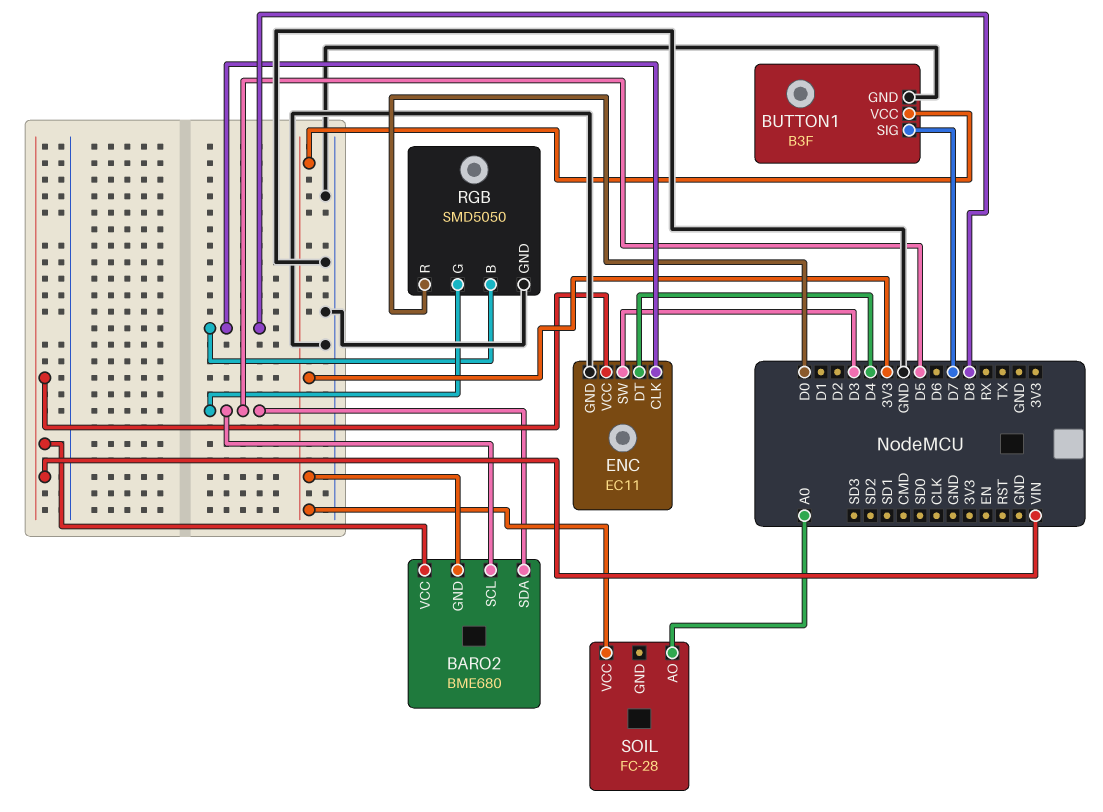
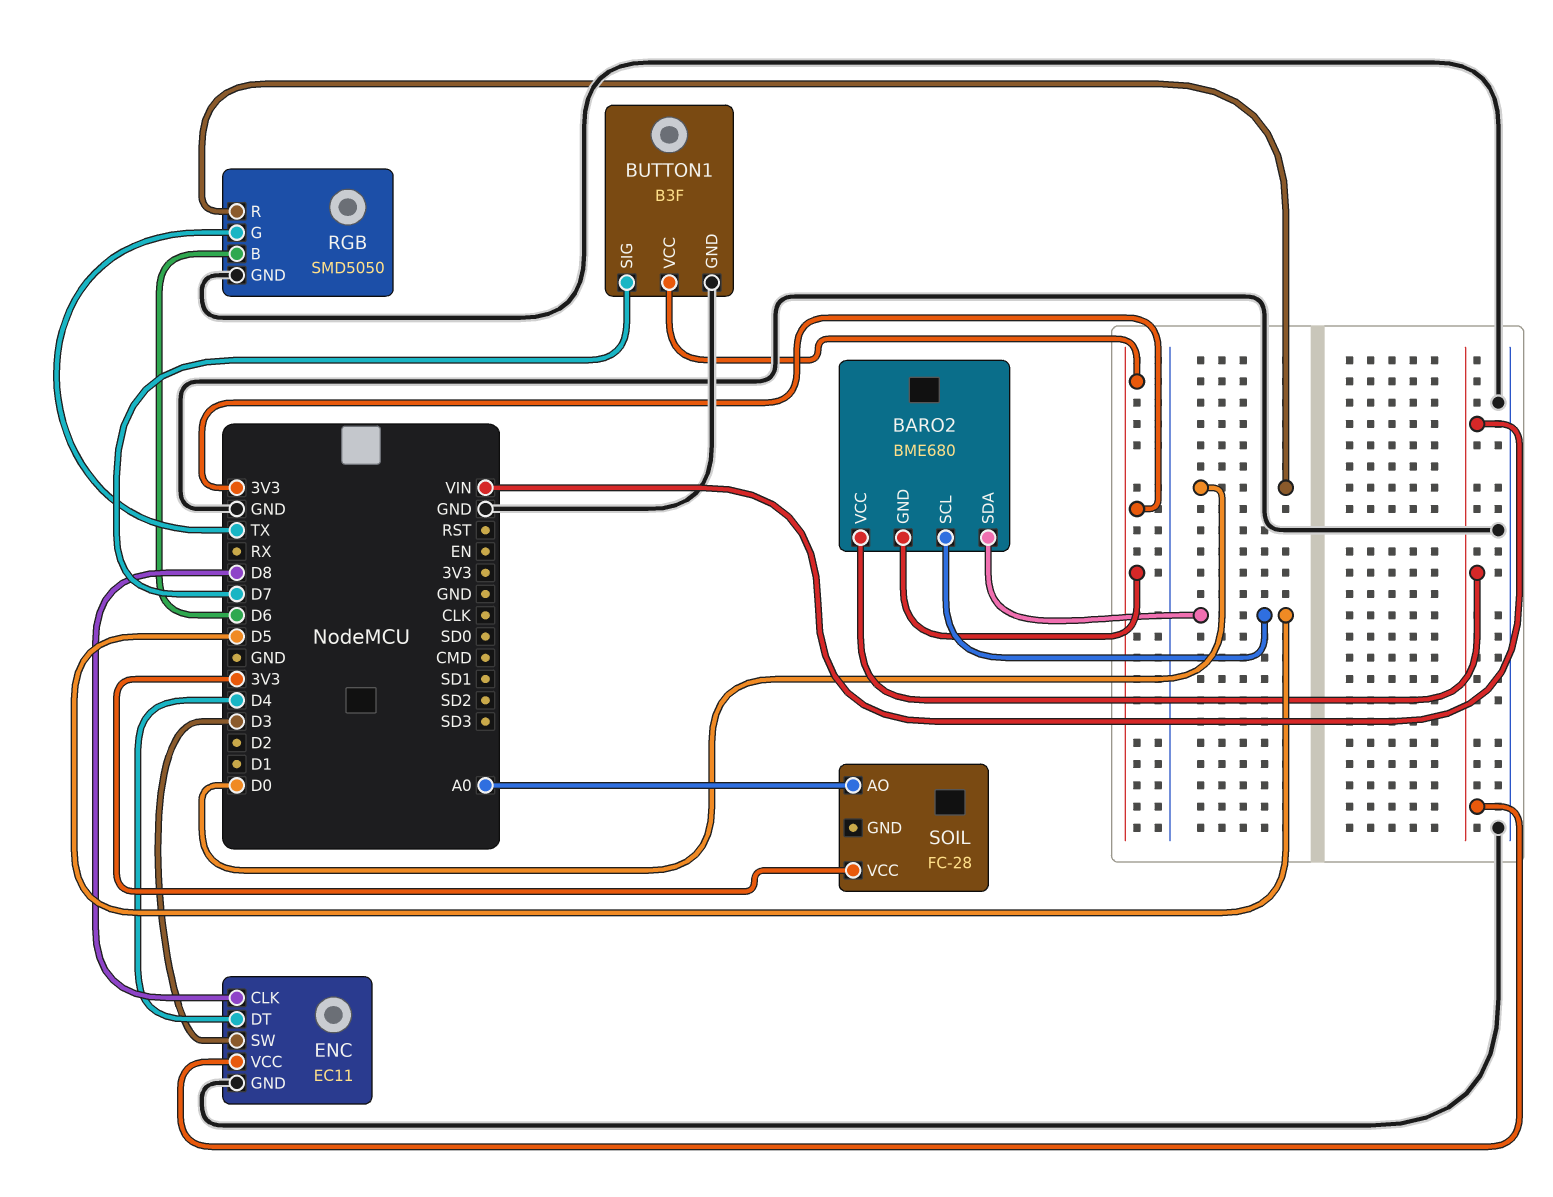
RGB pin B: D8 -> D6
RGB pin G: D5 -> TX

